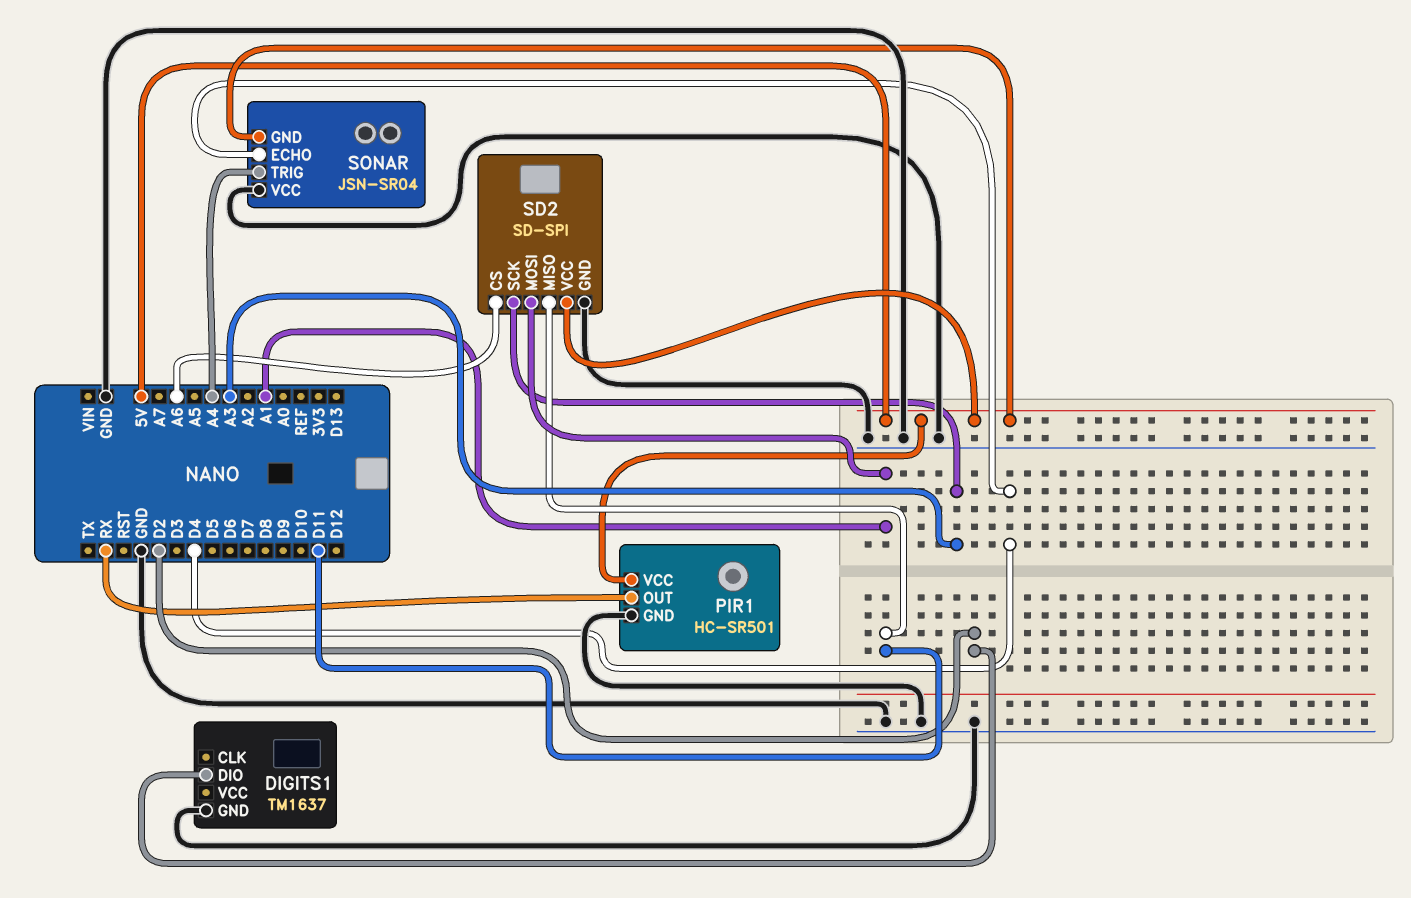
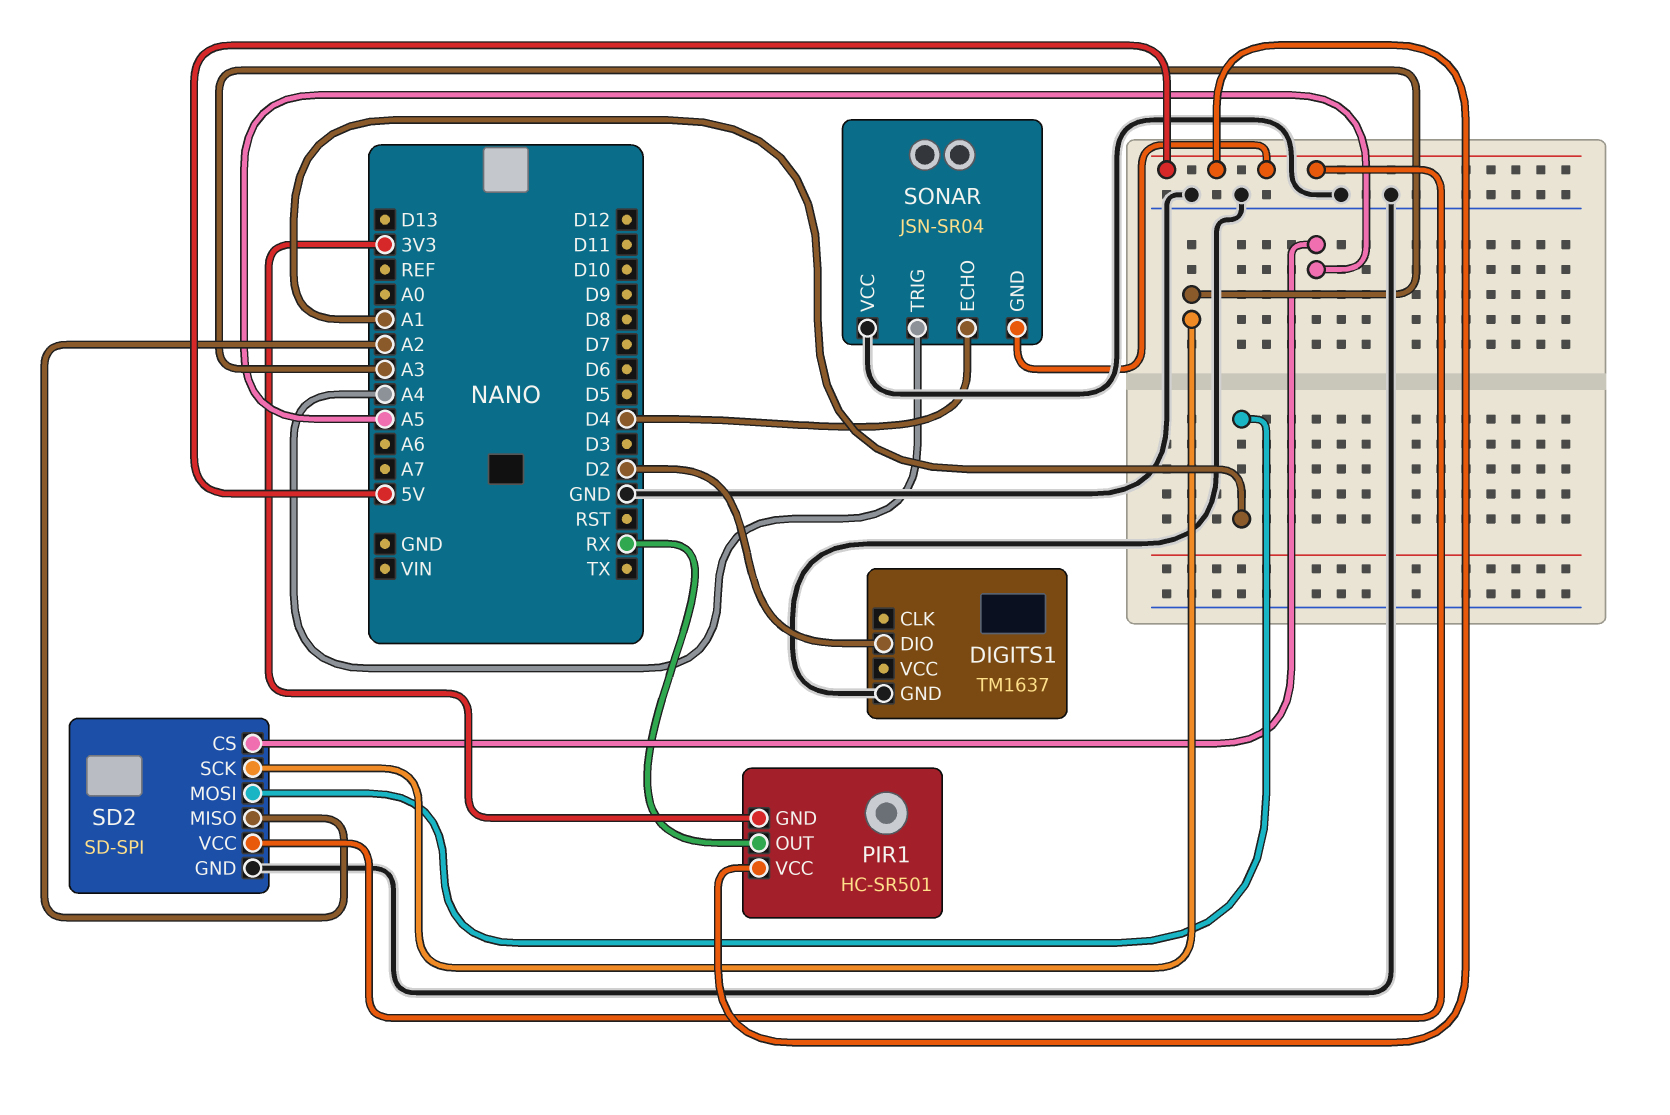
PIR1 pin GND: GND -> 3V3
SD2 pin CS: A6 -> A5
SD2 pin MISO: D11 -> A2

